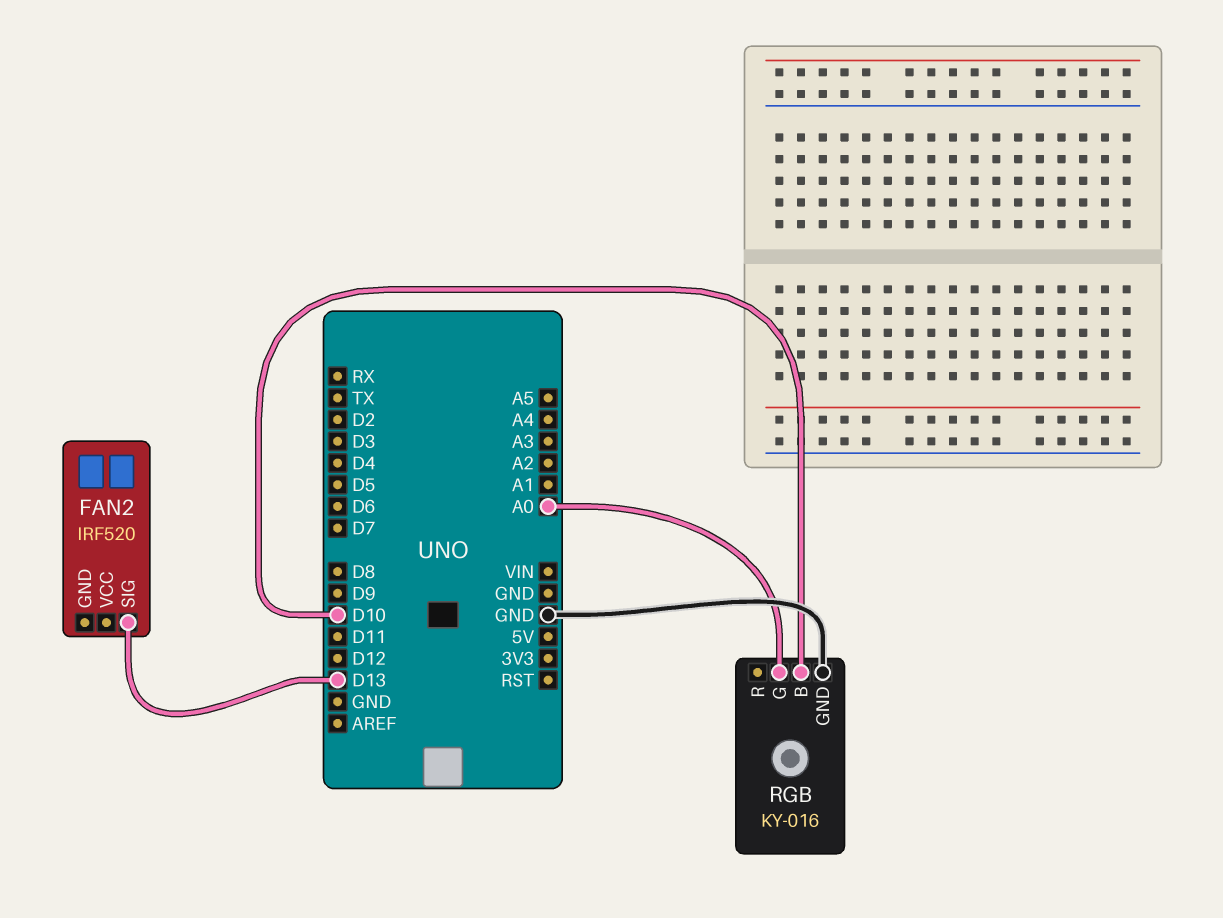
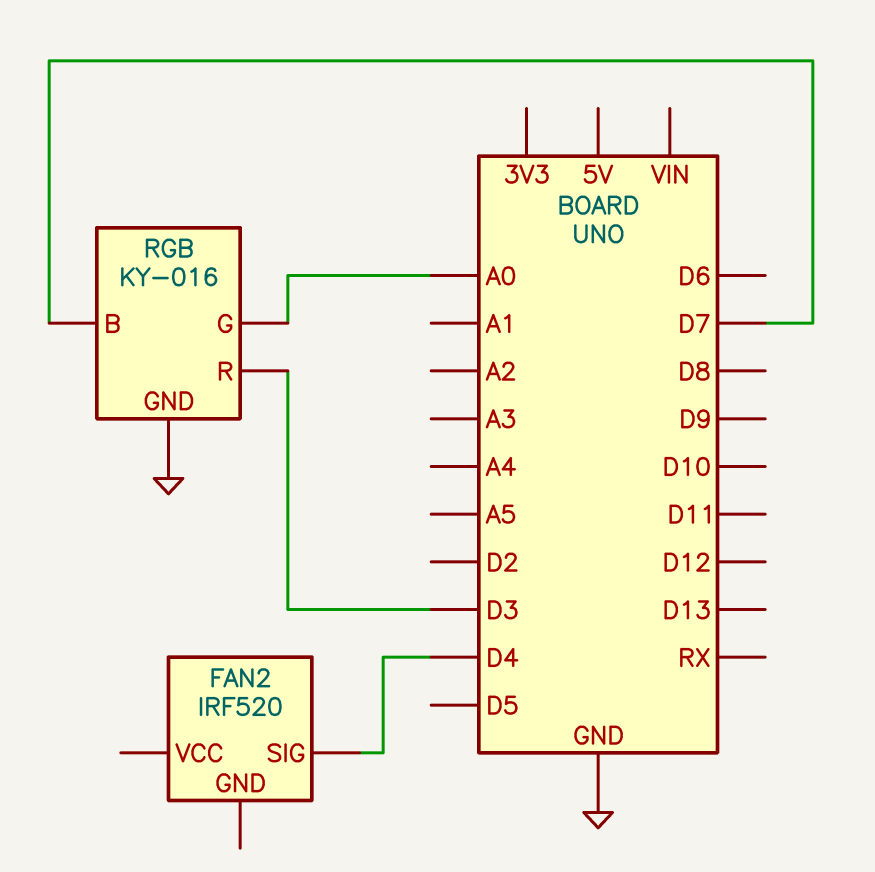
FAN2 pin SIG: D13 -> D4
RGB pin B: D10 -> D7
RGB pin R: none -> D3

